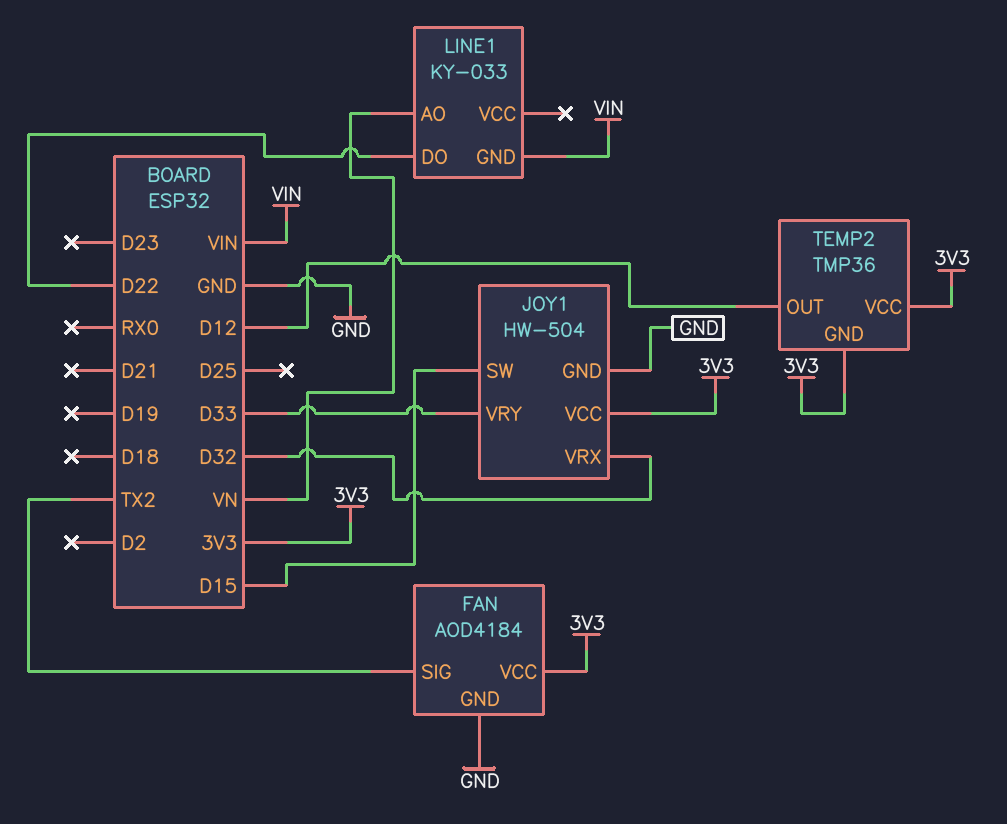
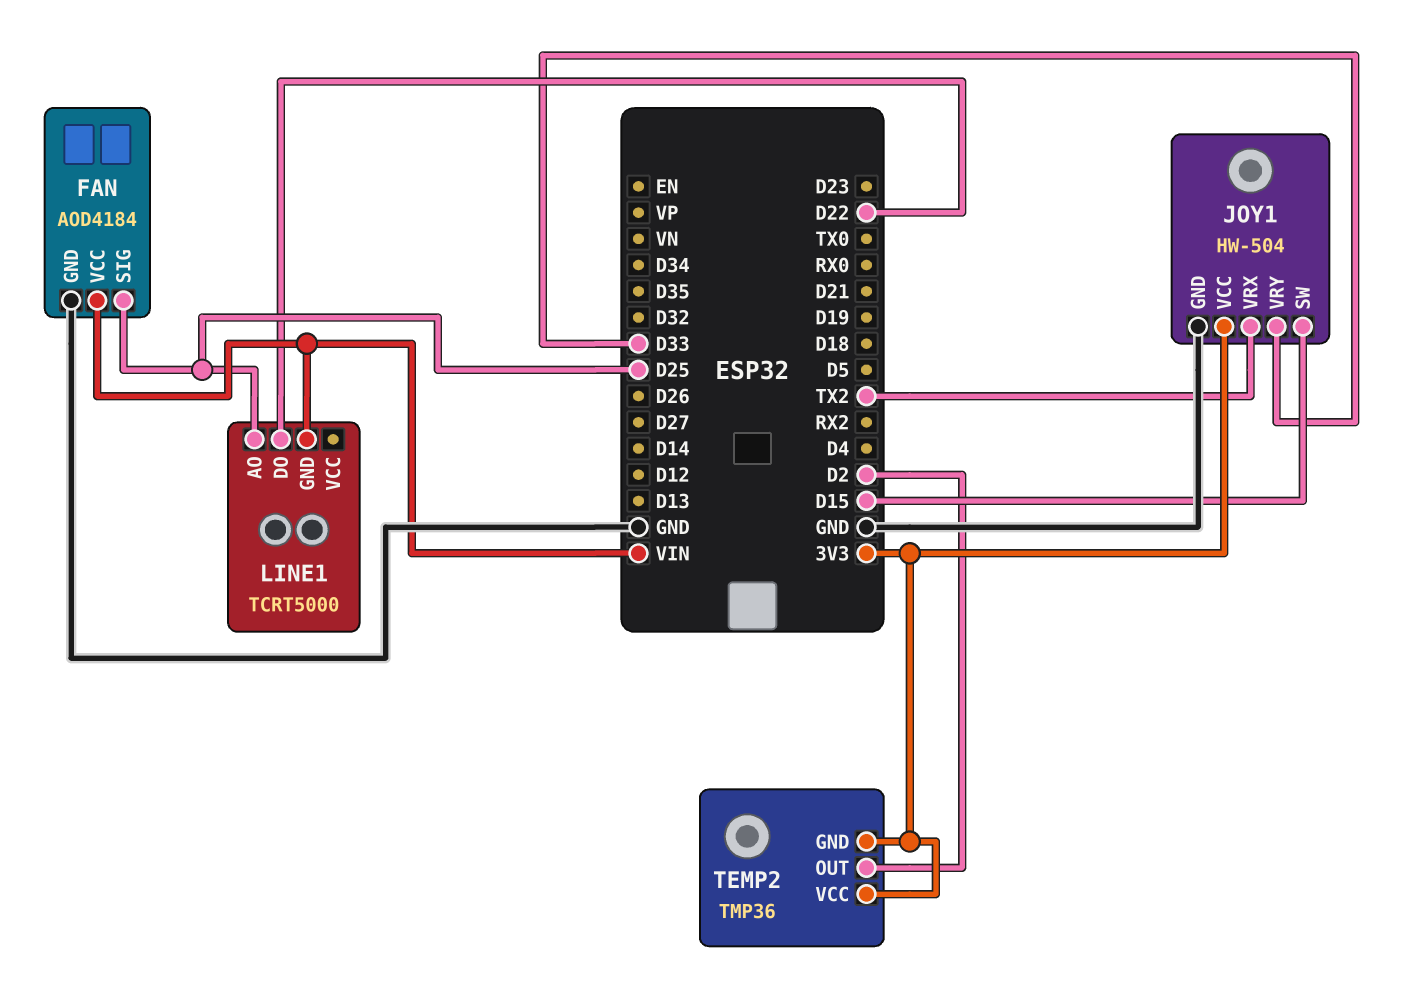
FAN pin SIG: TX2 -> D25
FAN pin VCC: 3V3 -> VIN
JOY1 pin VRX: D32 -> TX2
LINE1: KY-033 -> TCRT5000
LINE1 pin AO: VN -> D25
TEMP2 pin OUT: D12 -> D2

